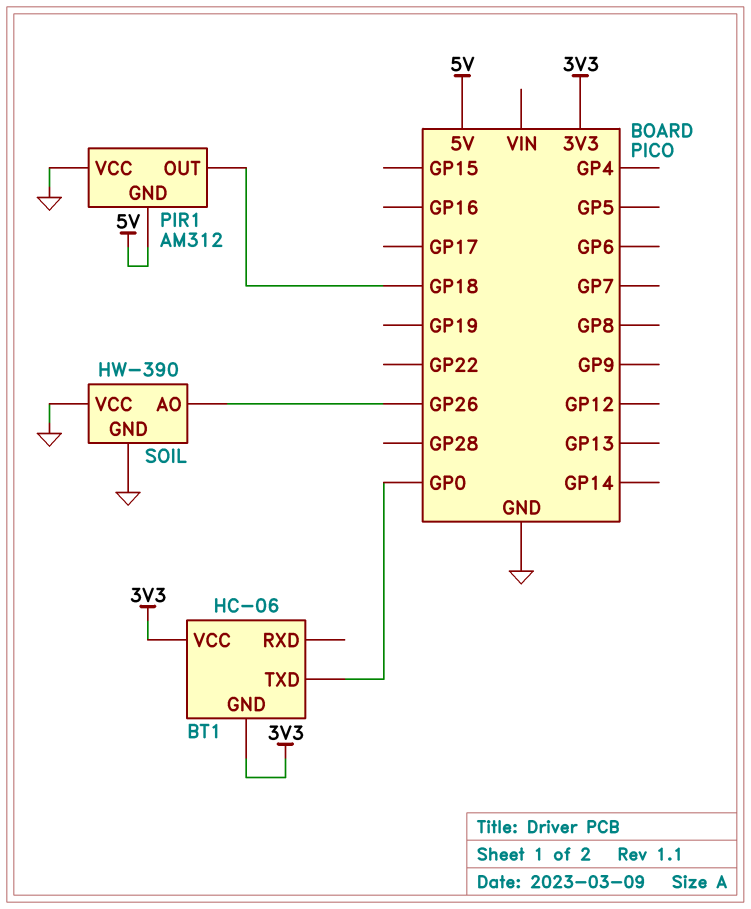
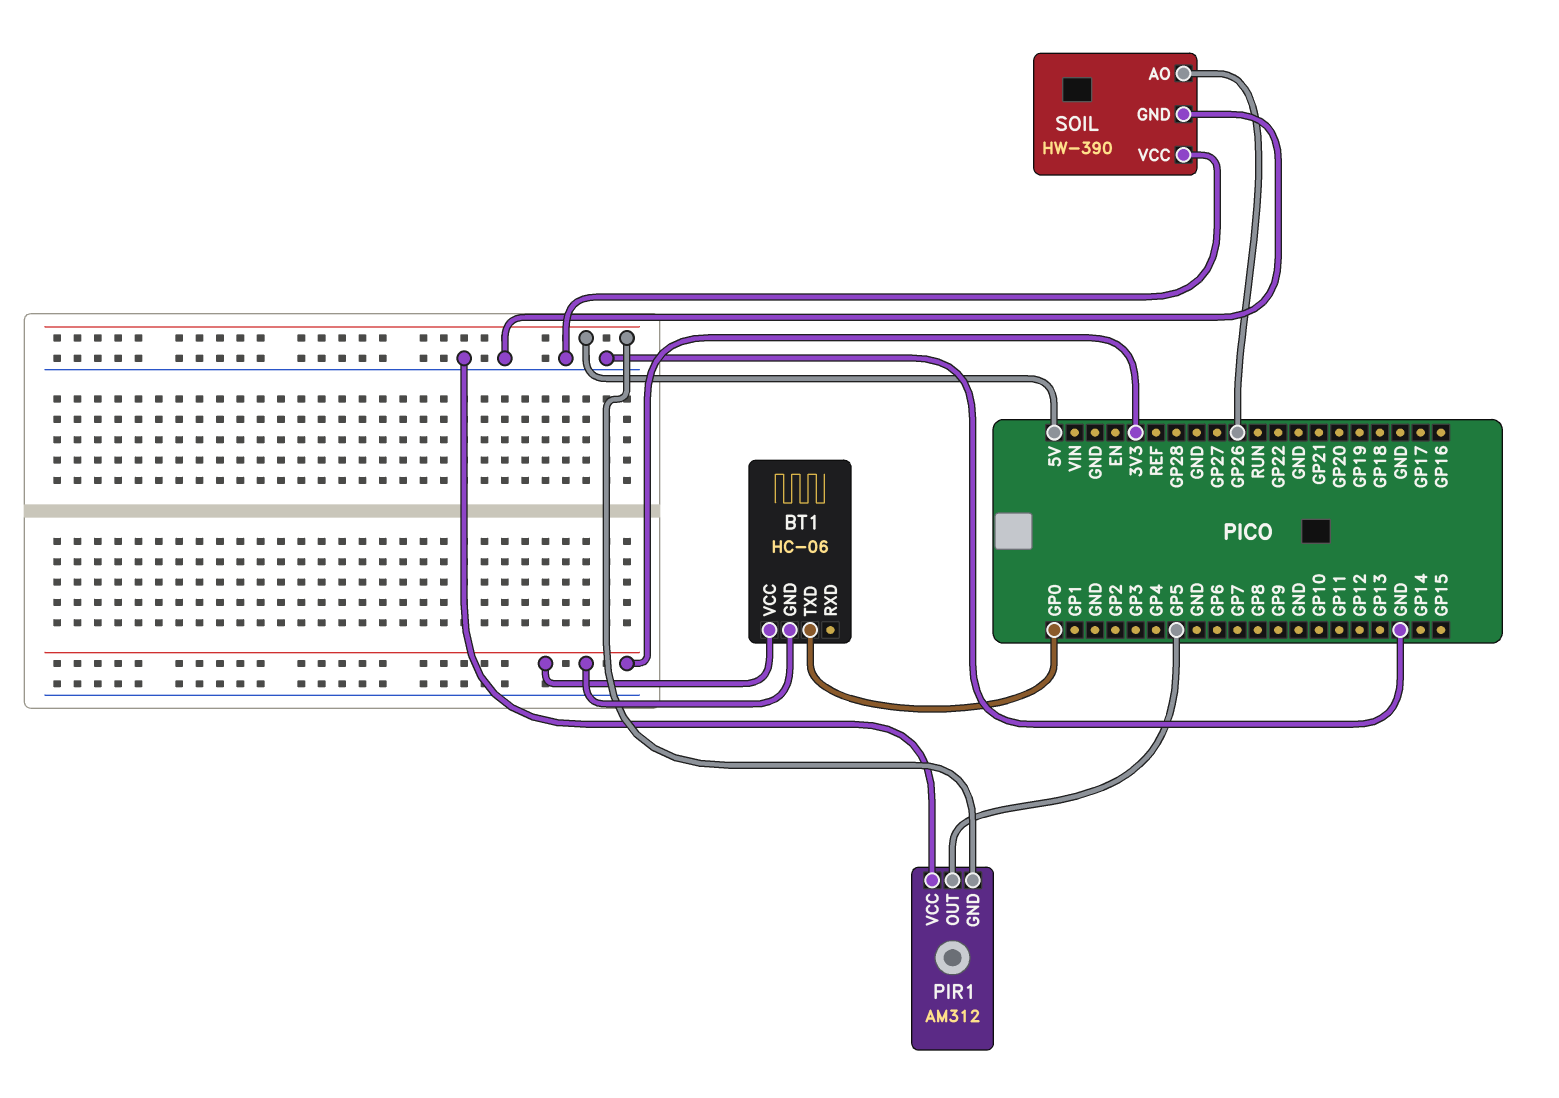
PIR1 pin OUT: GP18 -> GP5

